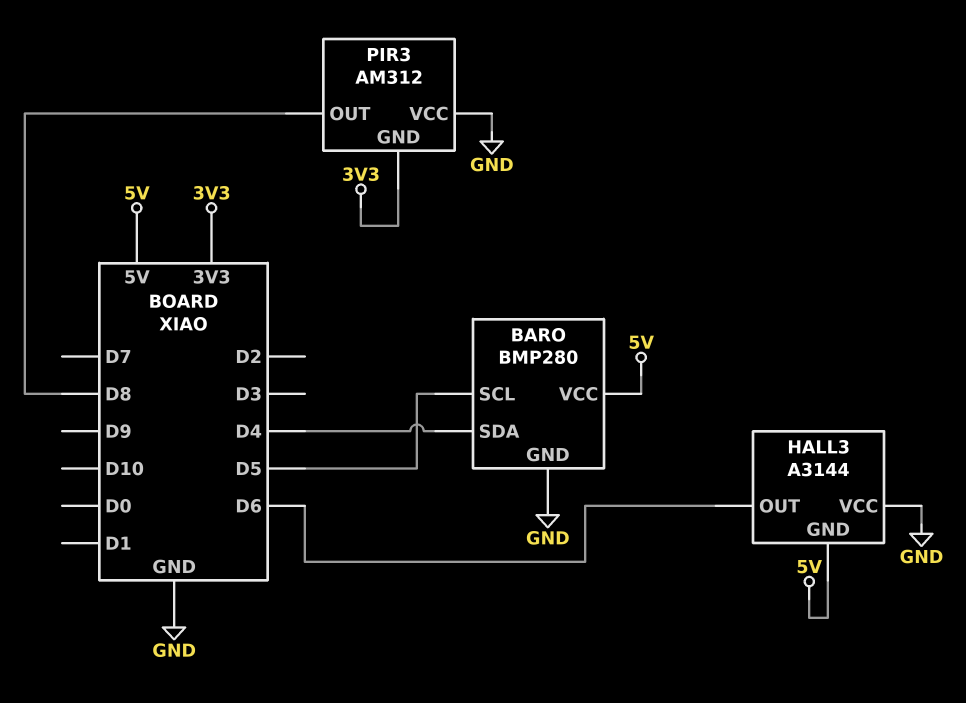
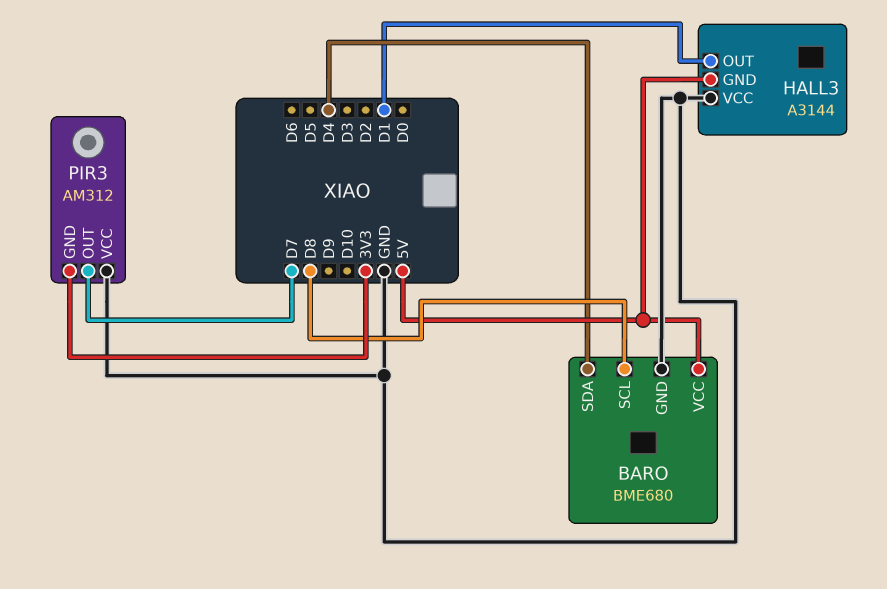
BARO: BMP280 -> BME680
BARO pin SCL: D5 -> D8
HALL3 pin OUT: D6 -> D1
PIR3 pin OUT: D8 -> D7

